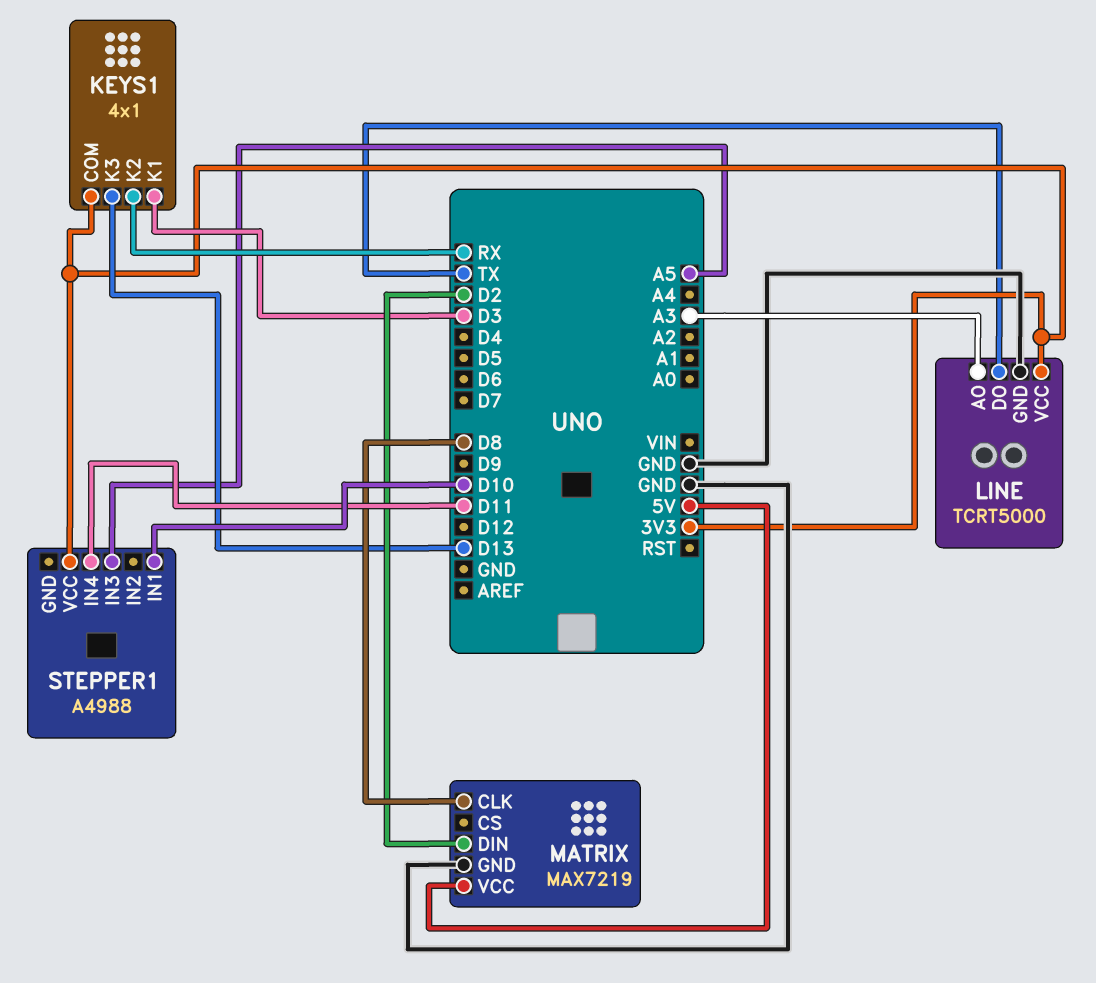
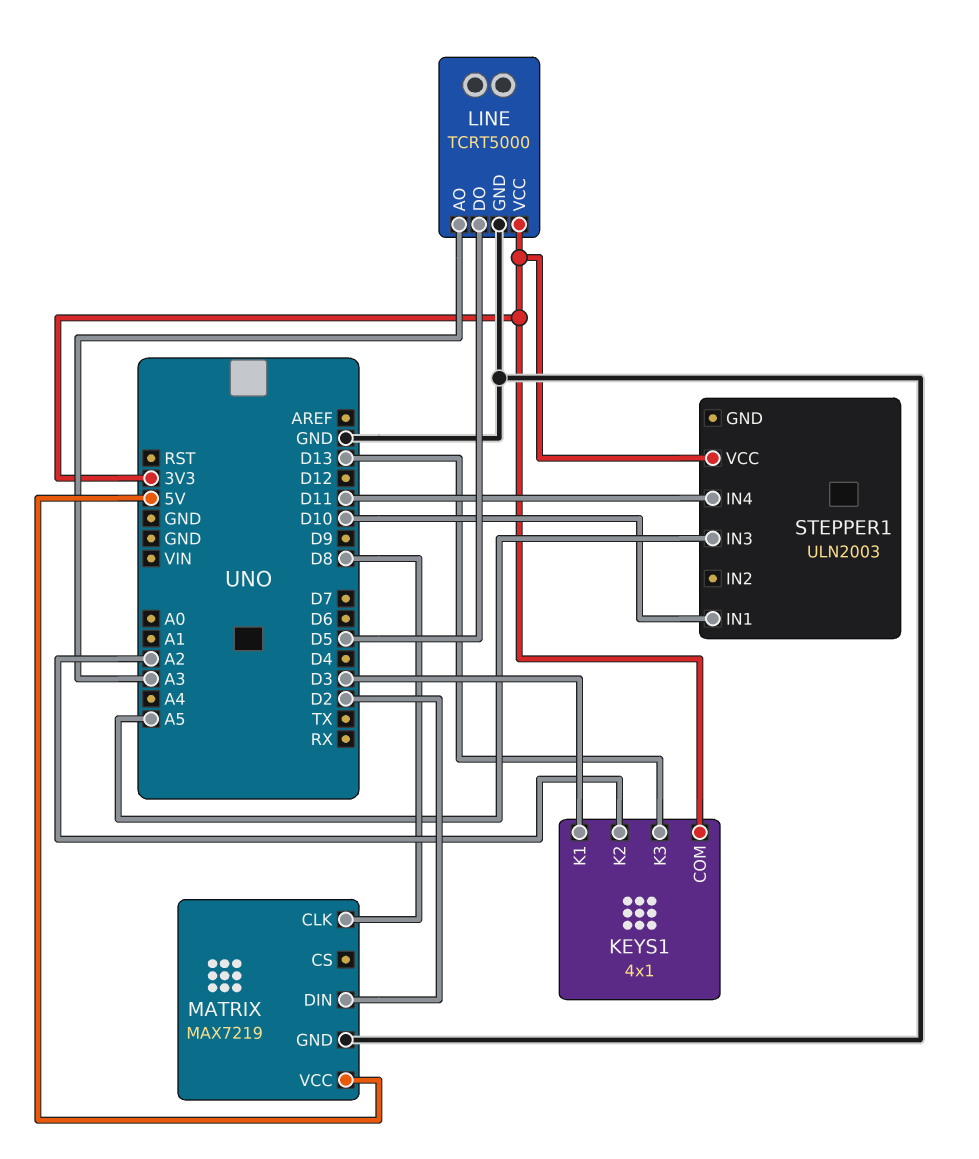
KEYS1 pin K2: RX -> A2
LINE pin DO: TX -> D5
STEPPER1: A4988 -> ULN2003

